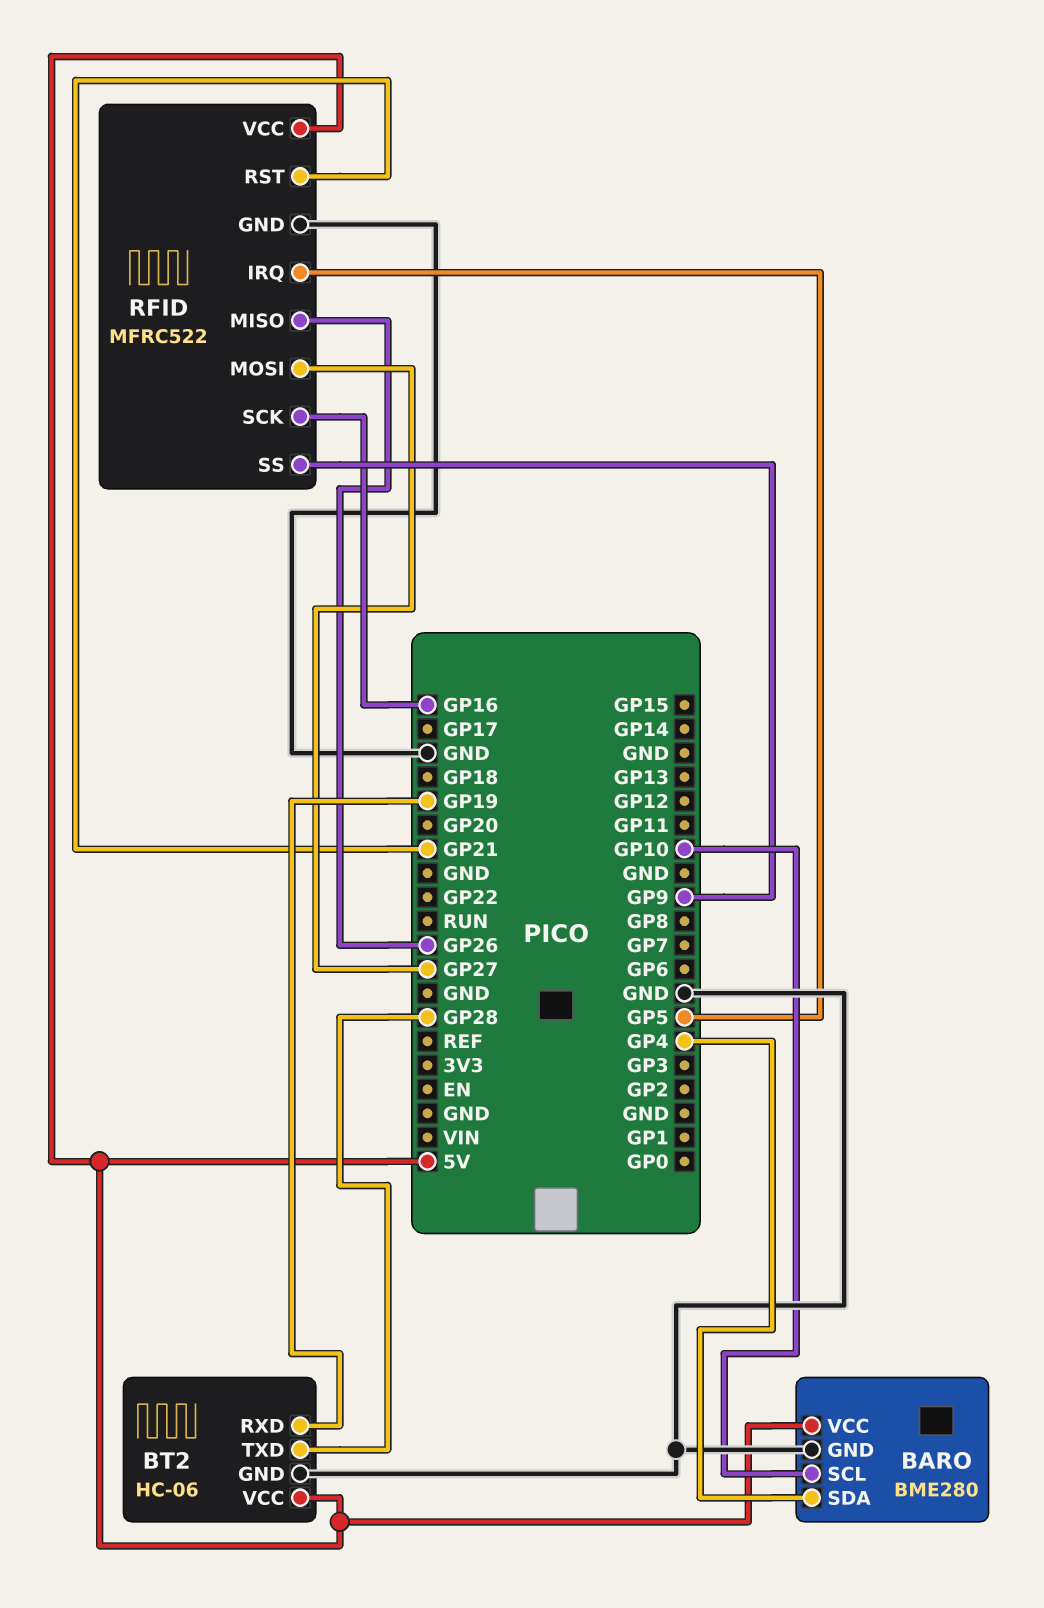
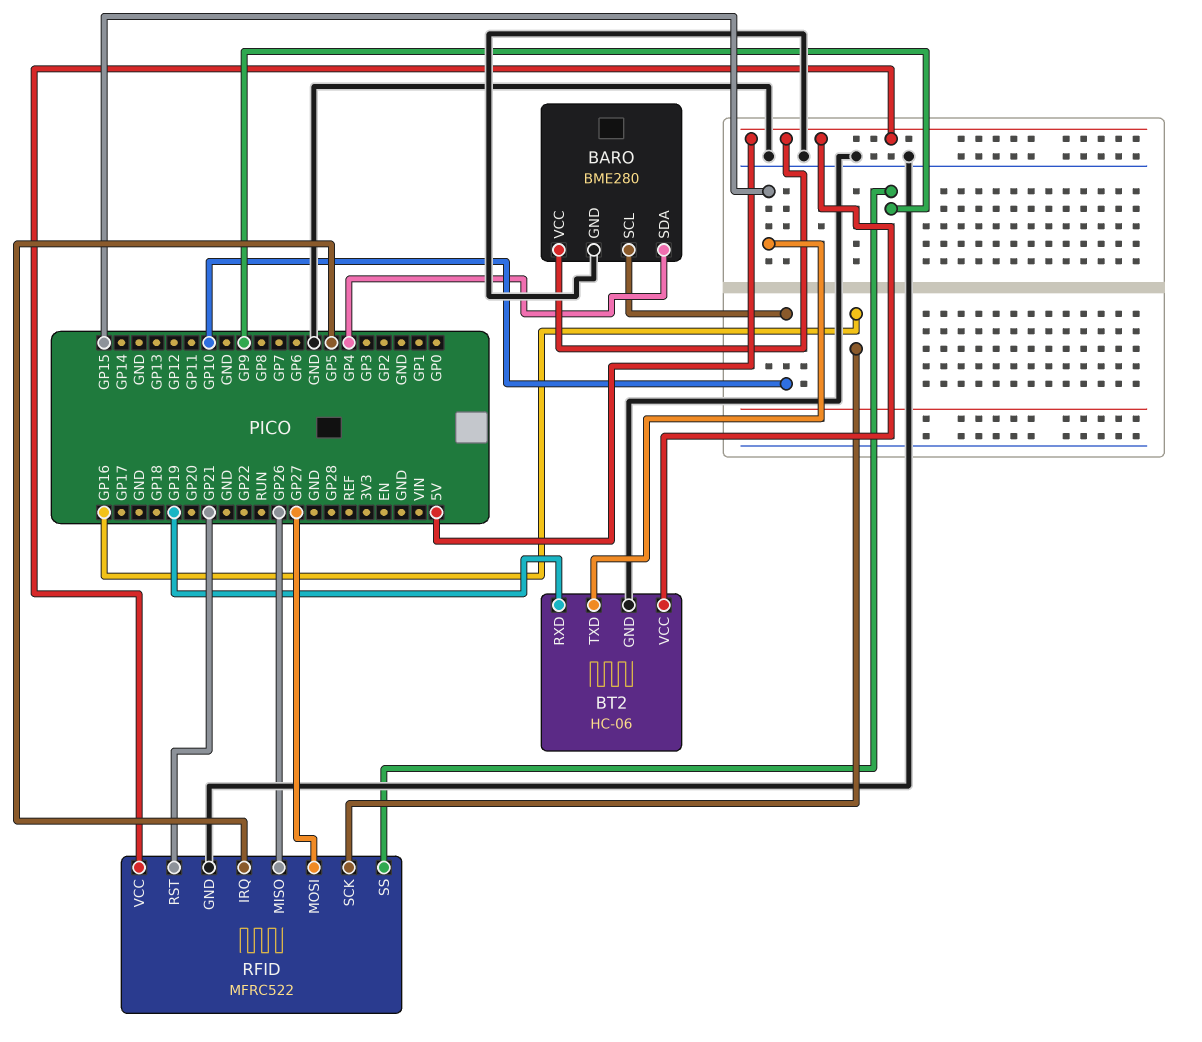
BT2 pin TXD: GP28 -> GP15

